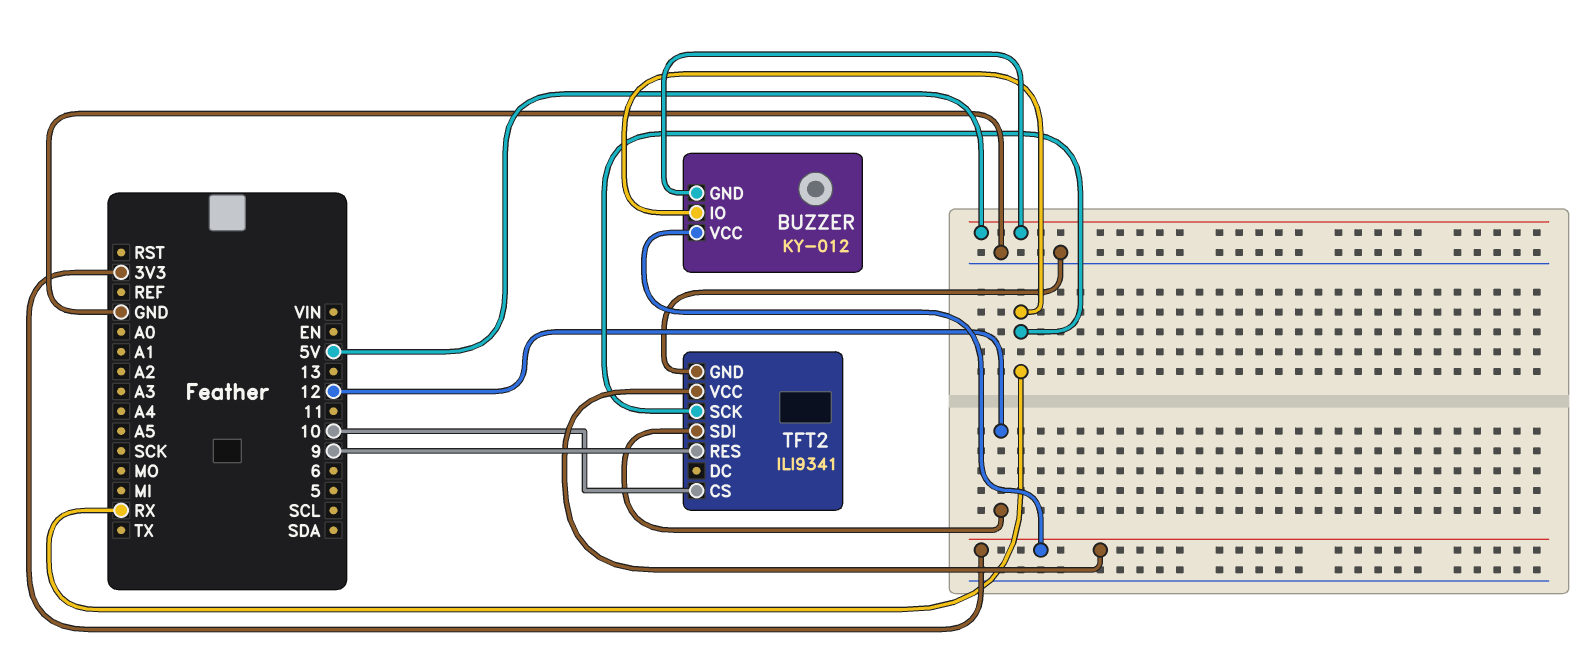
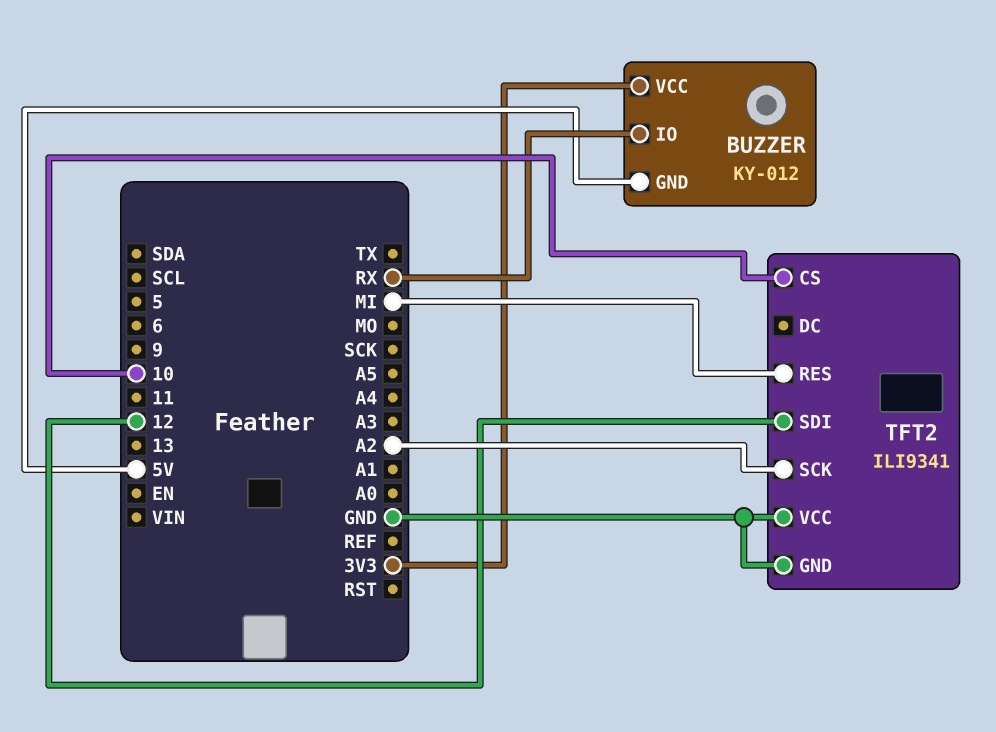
TFT2 pin RES: 9 -> MI
TFT2 pin SCK: RX -> A2
TFT2 pin VCC: 3V3 -> GND

